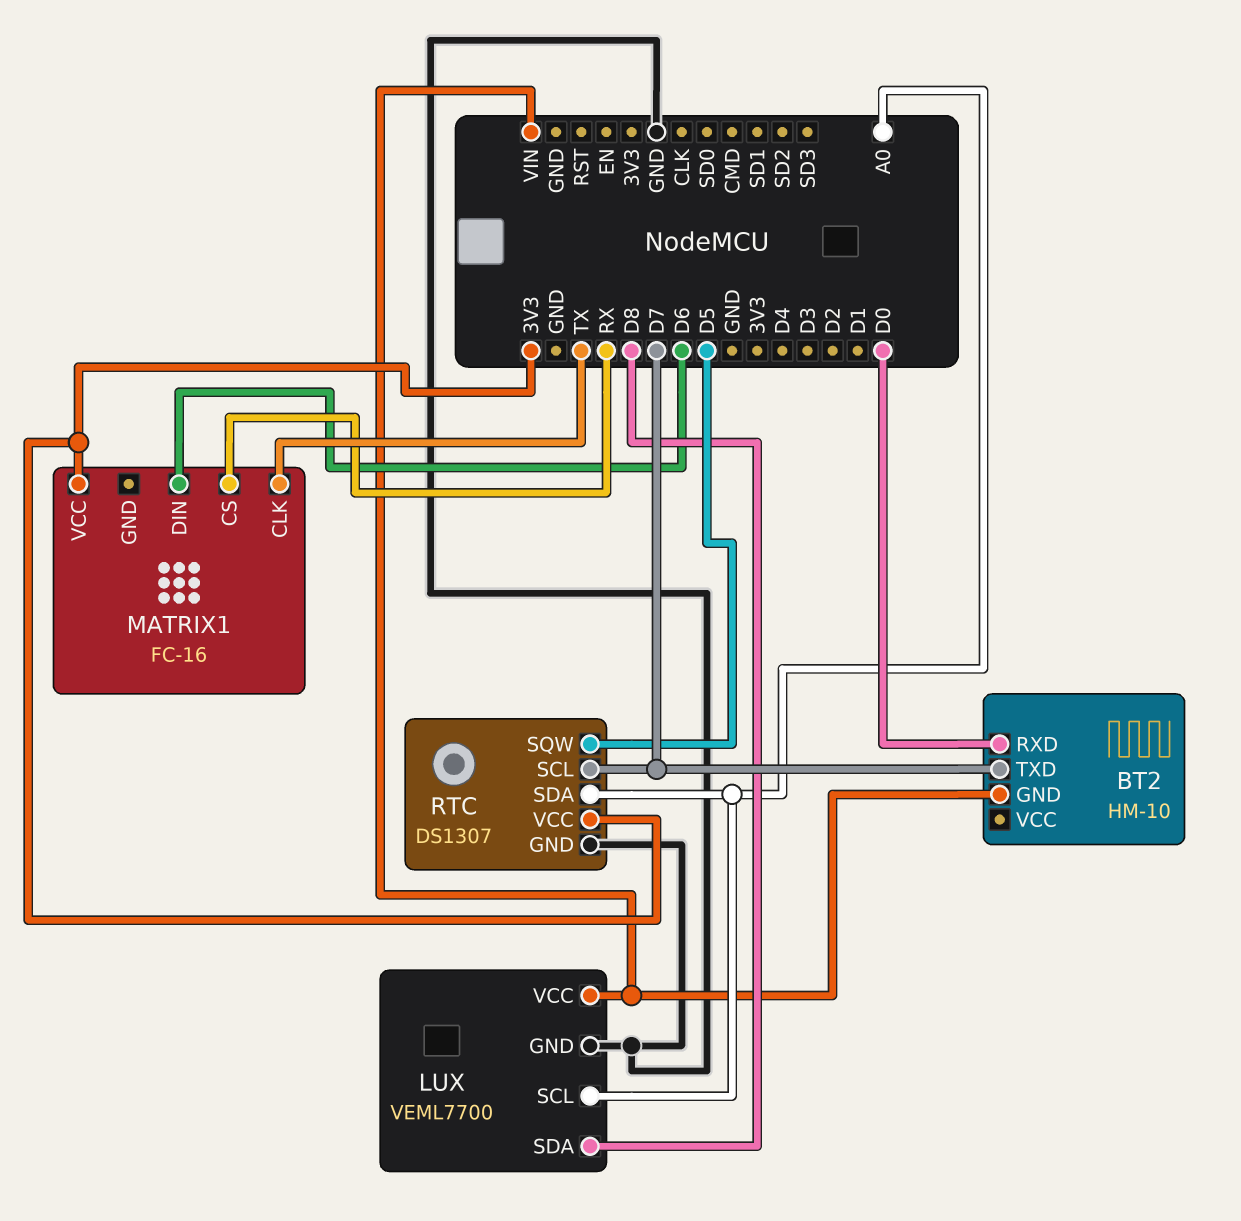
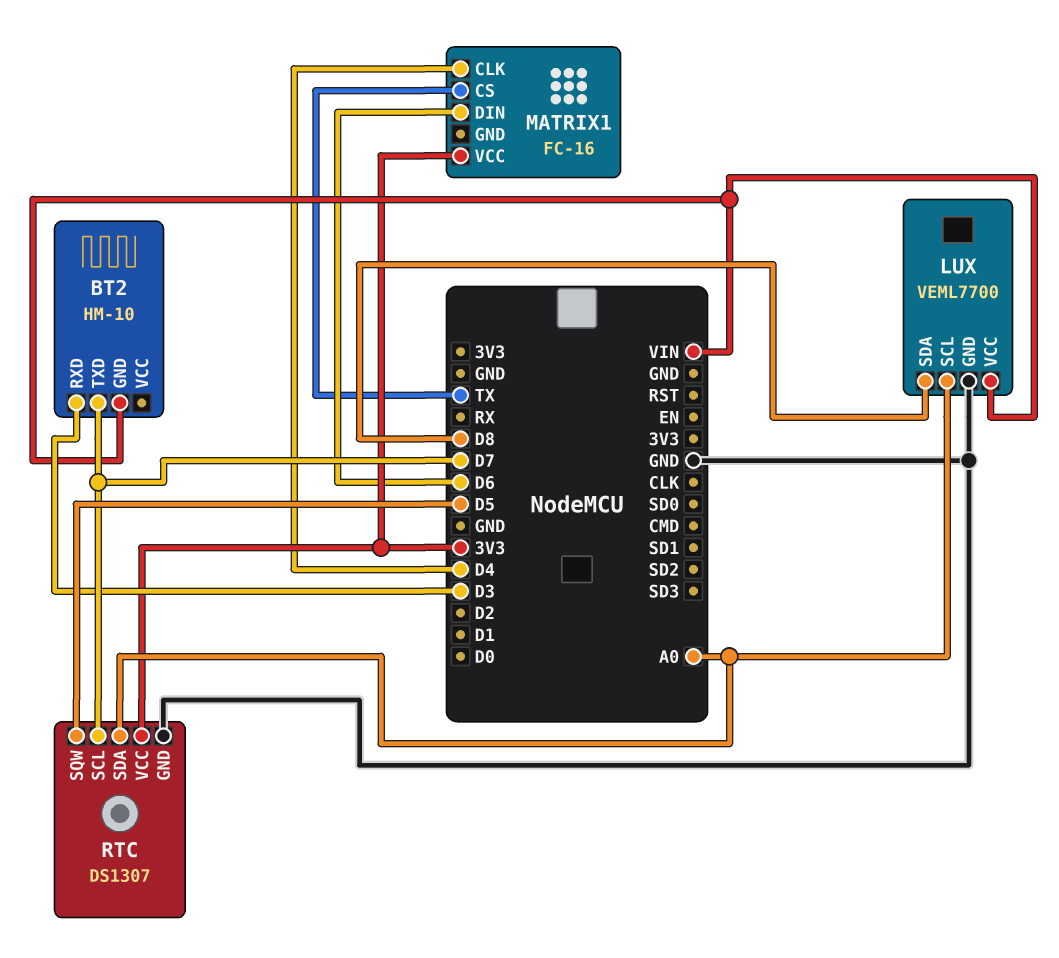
BT2 pin RXD: D0 -> D3
MATRIX1 pin CLK: TX -> D4
MATRIX1 pin CS: RX -> TX

